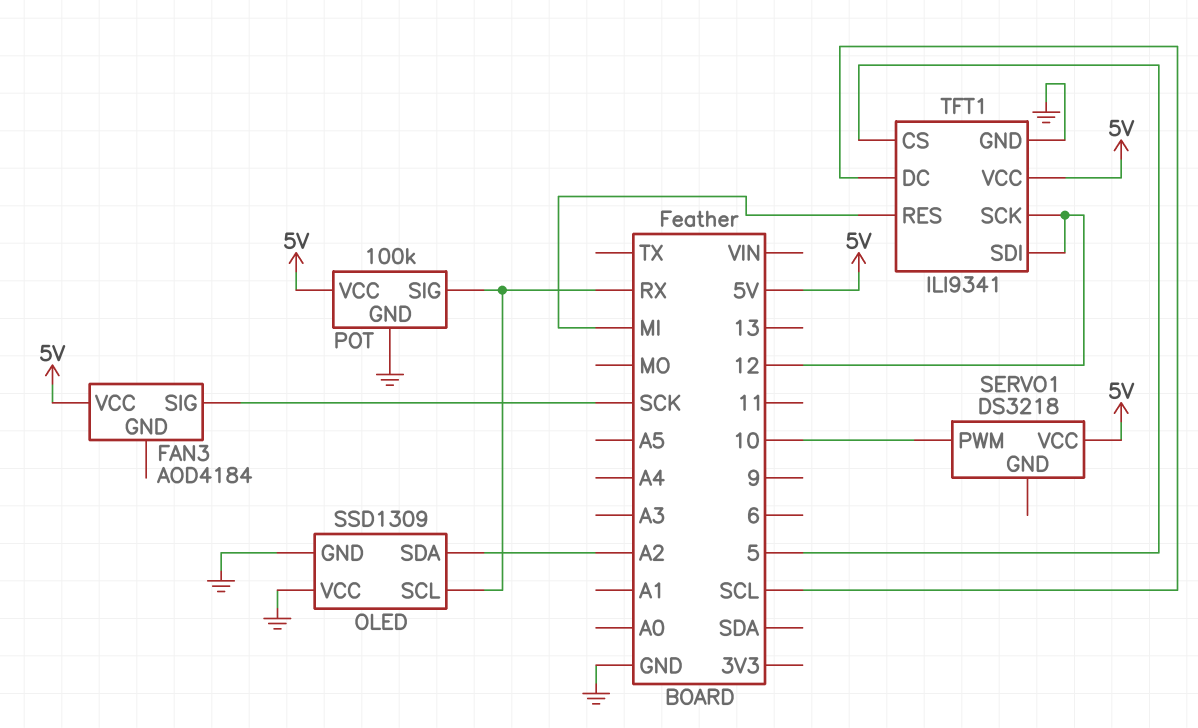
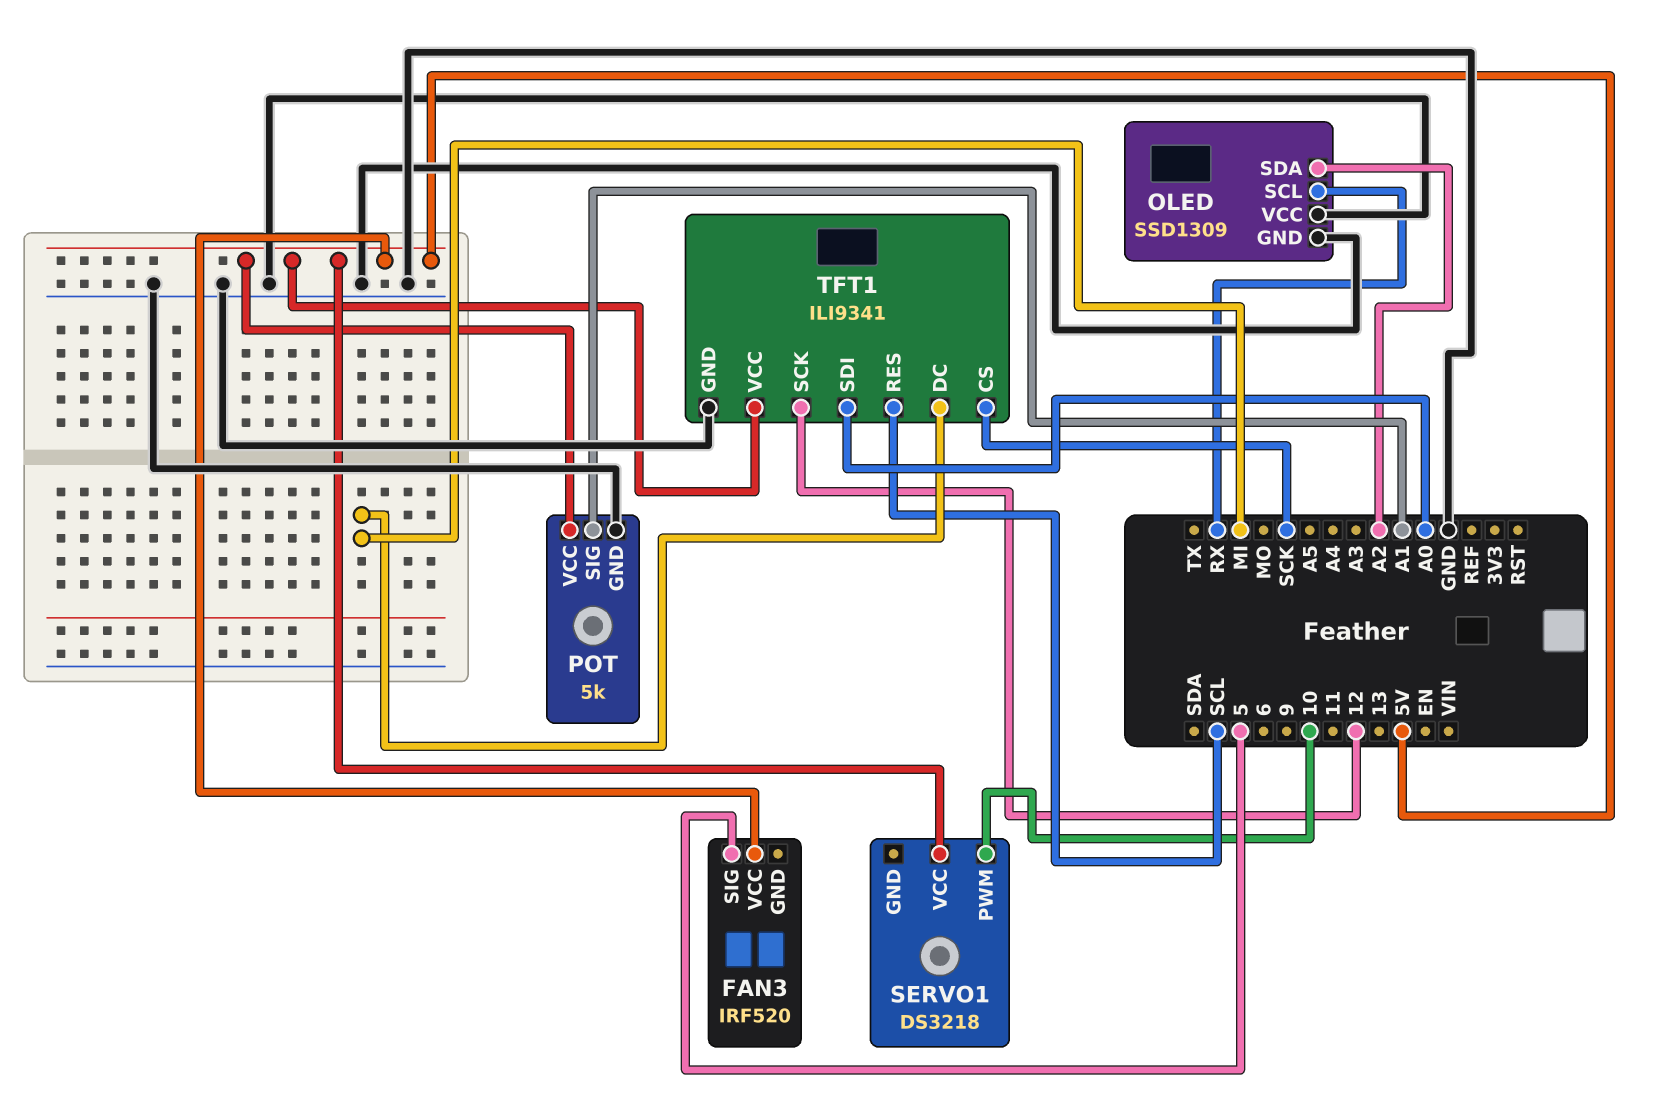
FAN3: AOD4184 -> IRF520
FAN3 pin SIG: SCK -> 5
POT: 100k -> 5k
POT pin SIG: RX -> A1
TFT1 pin CS: 5 -> SCK
TFT1 pin DC: SCL -> MI
TFT1 pin RES: MI -> SCL
TFT1 pin SDI: 12 -> A0

